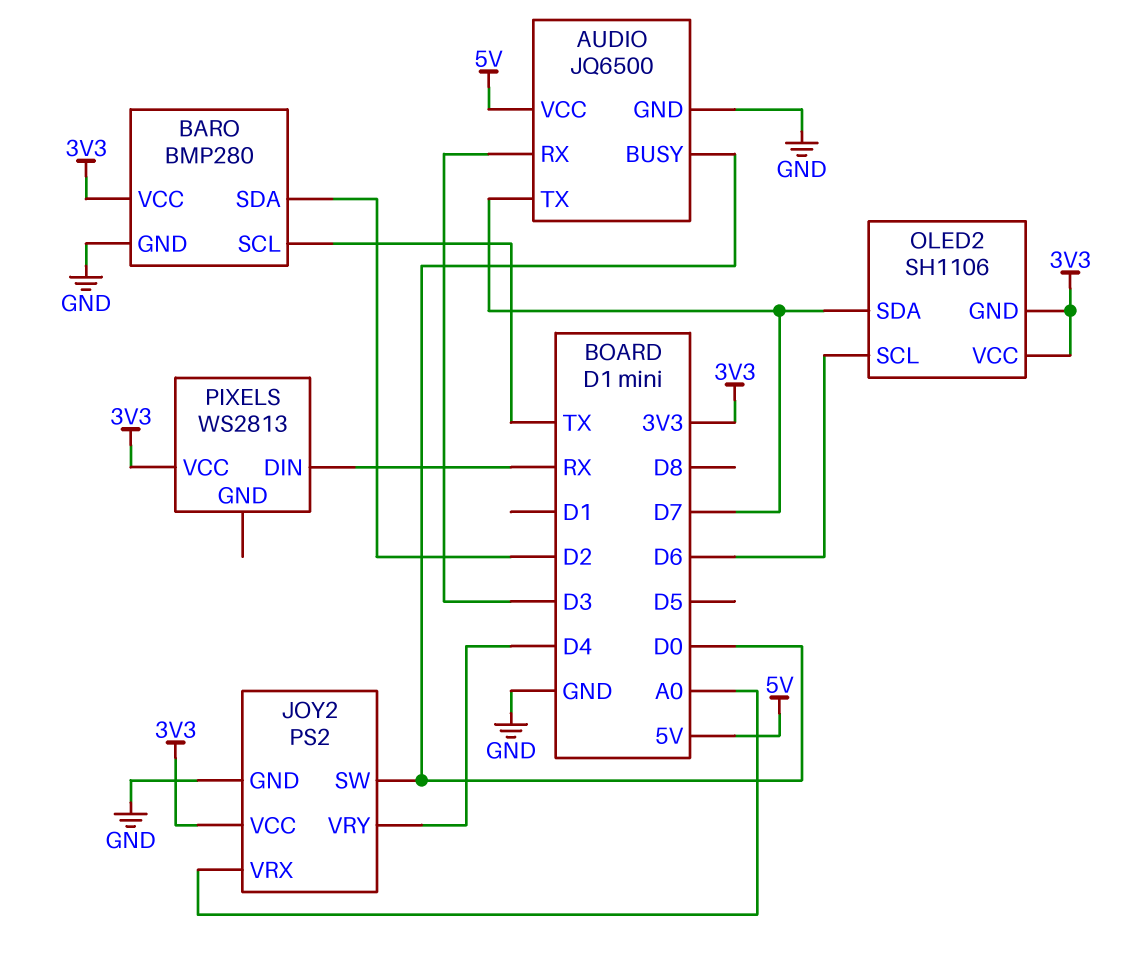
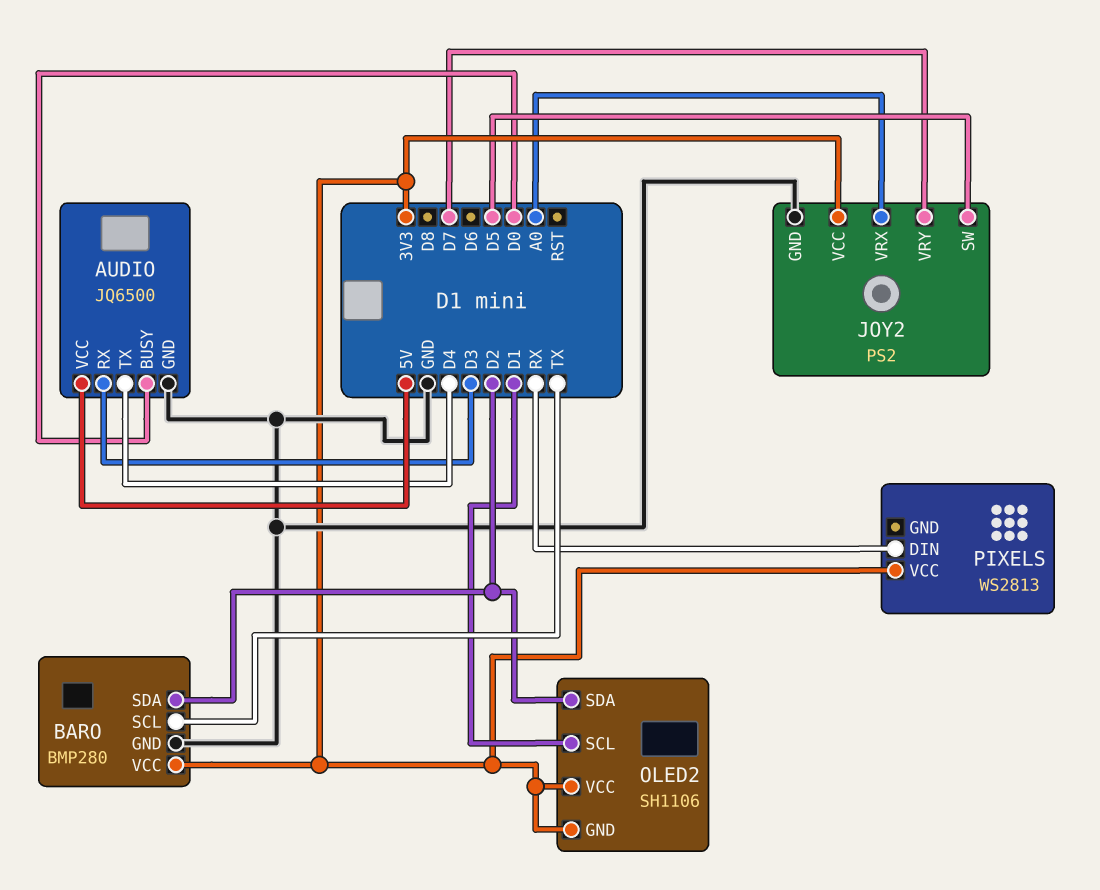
AUDIO pin TX: D7 -> D4
JOY2 pin SW: D0 -> D5
JOY2 pin VRY: D4 -> D7
OLED2 pin SCL: D6 -> D1
OLED2 pin SDA: D7 -> D2

